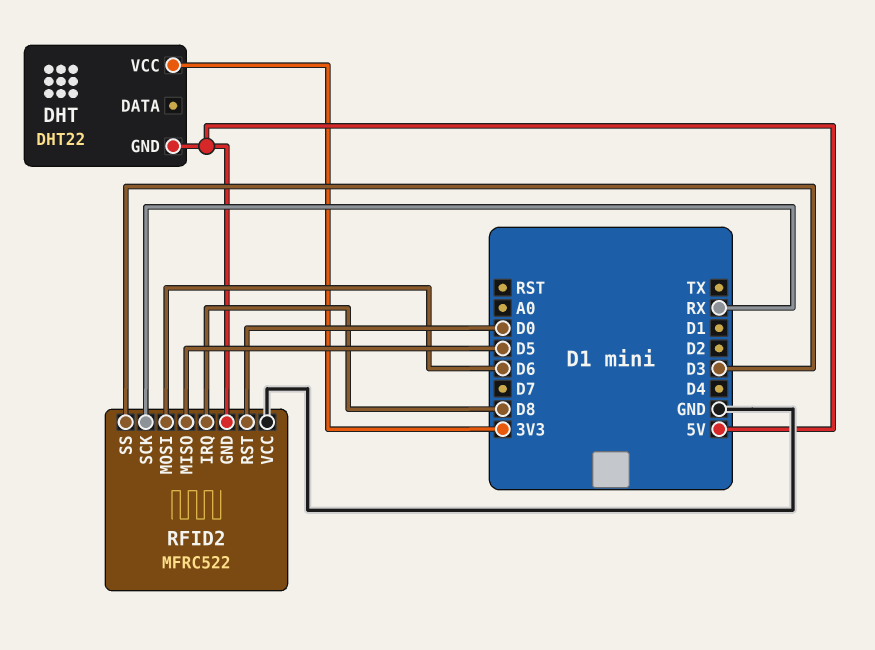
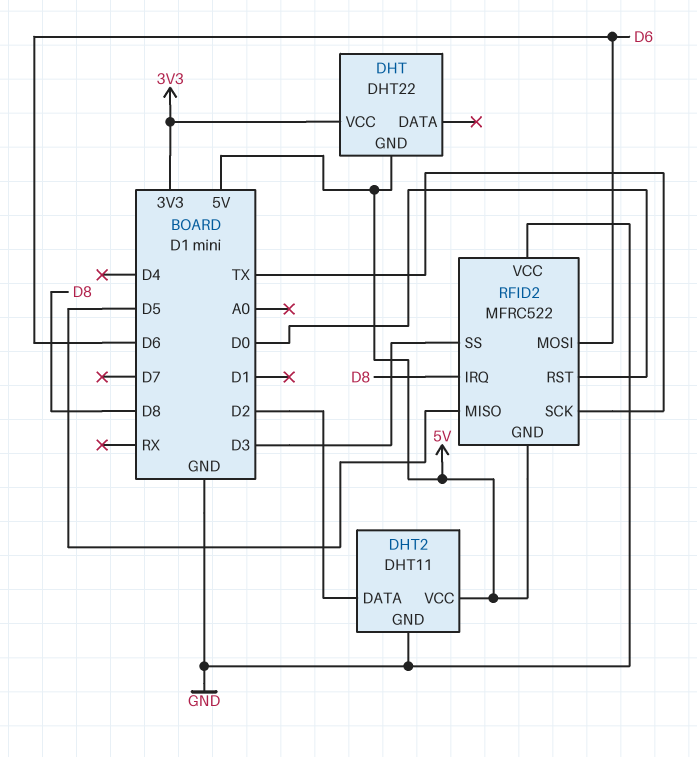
DHT2: none -> DHT11
DHT2 pin DATA: none -> D2
DHT2 pin GND: none -> GND
DHT2 pin VCC: none -> 5V
RFID2 pin SCK: RX -> TX

